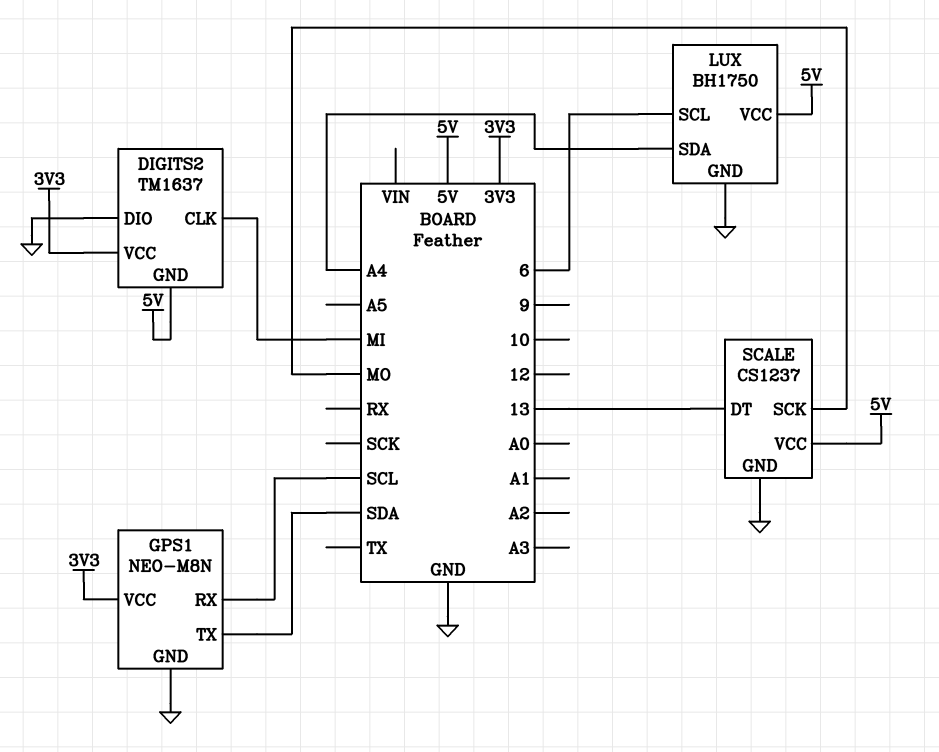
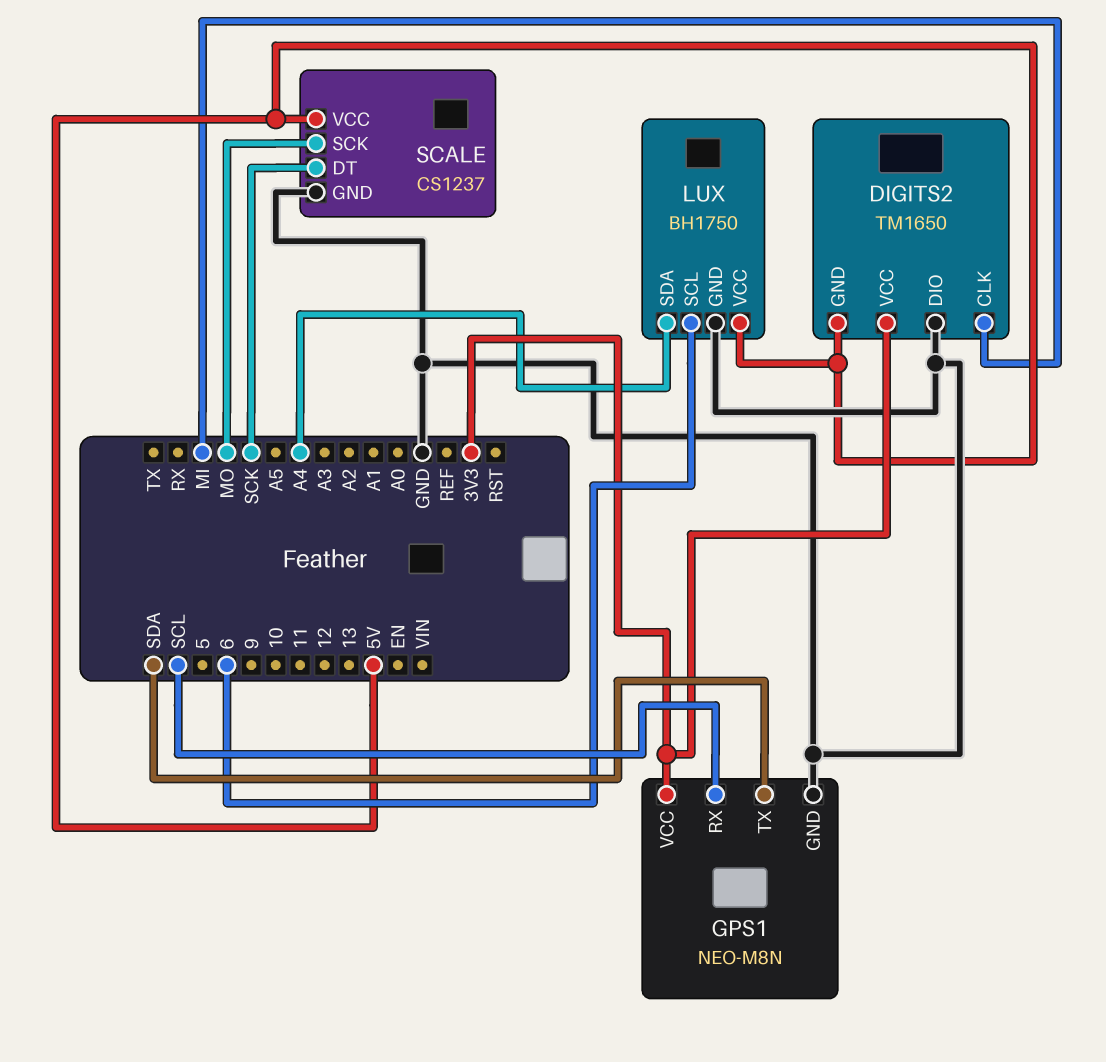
DIGITS2: TM1637 -> TM1650
SCALE pin DT: 13 -> SCK

